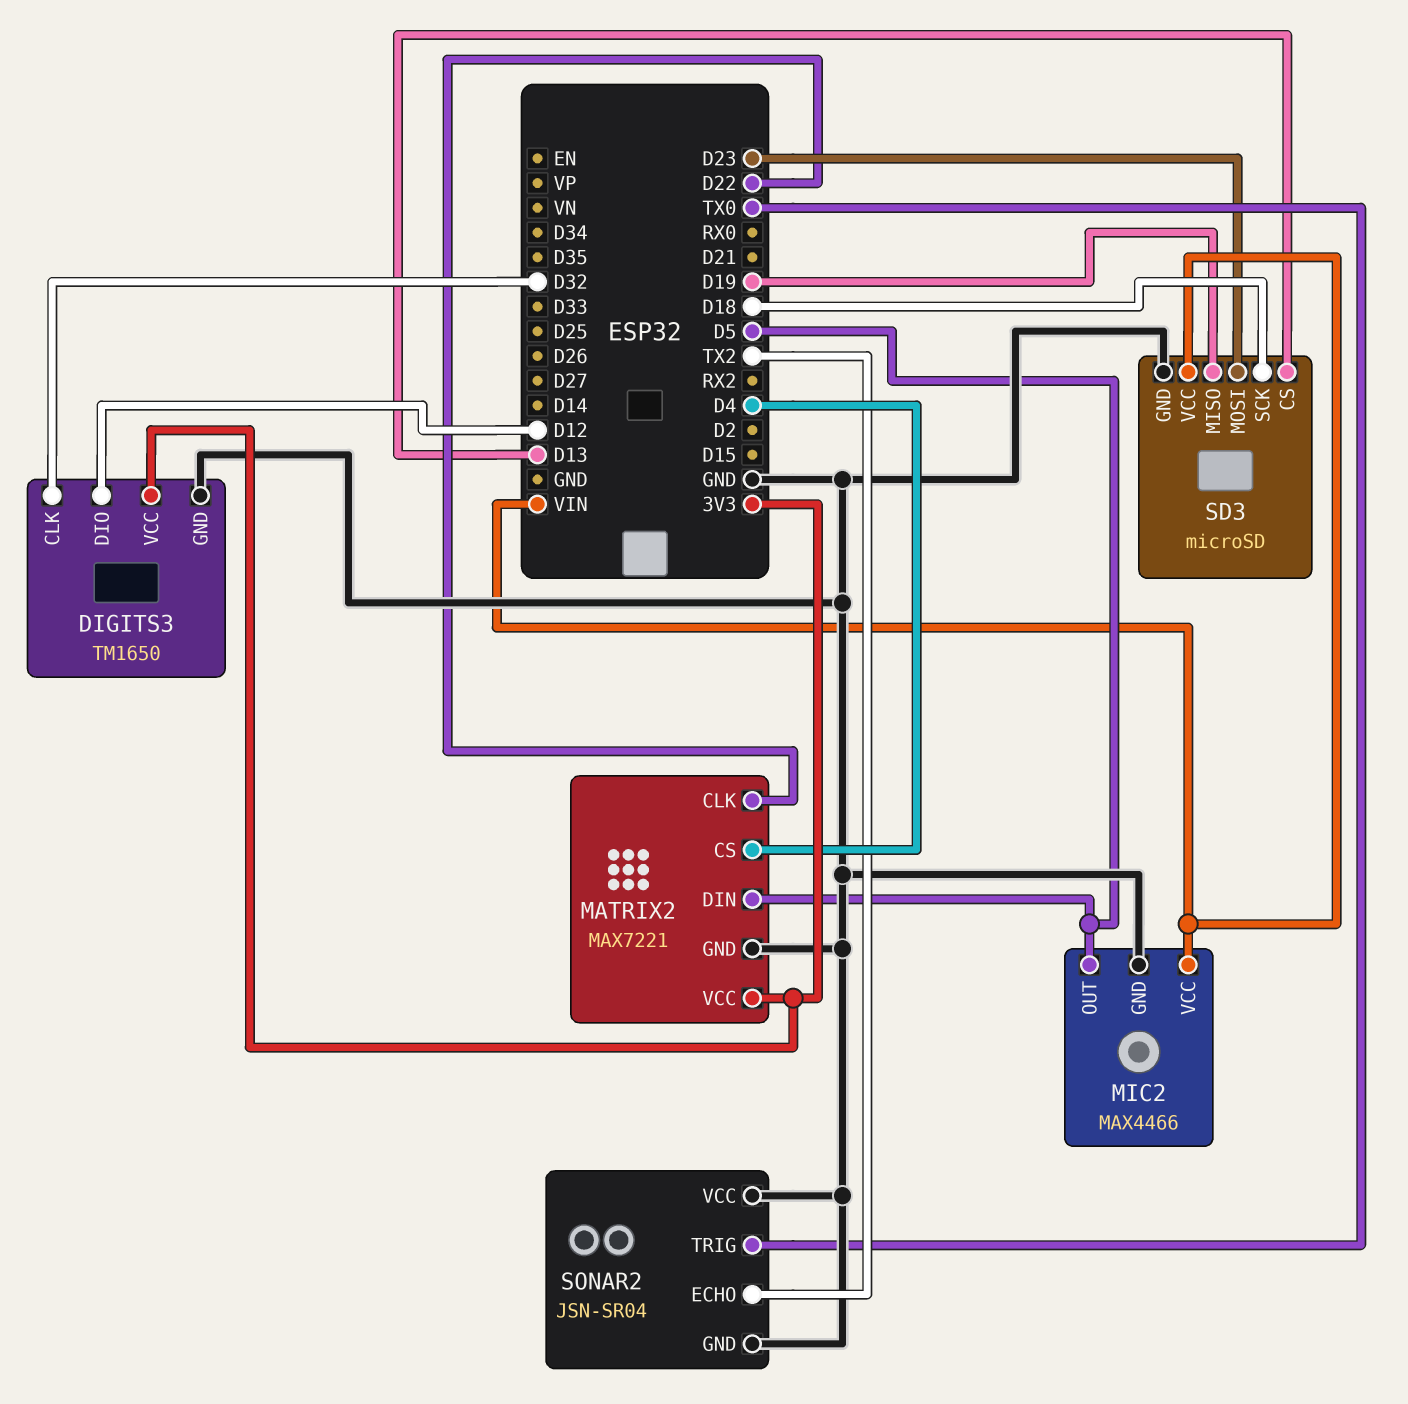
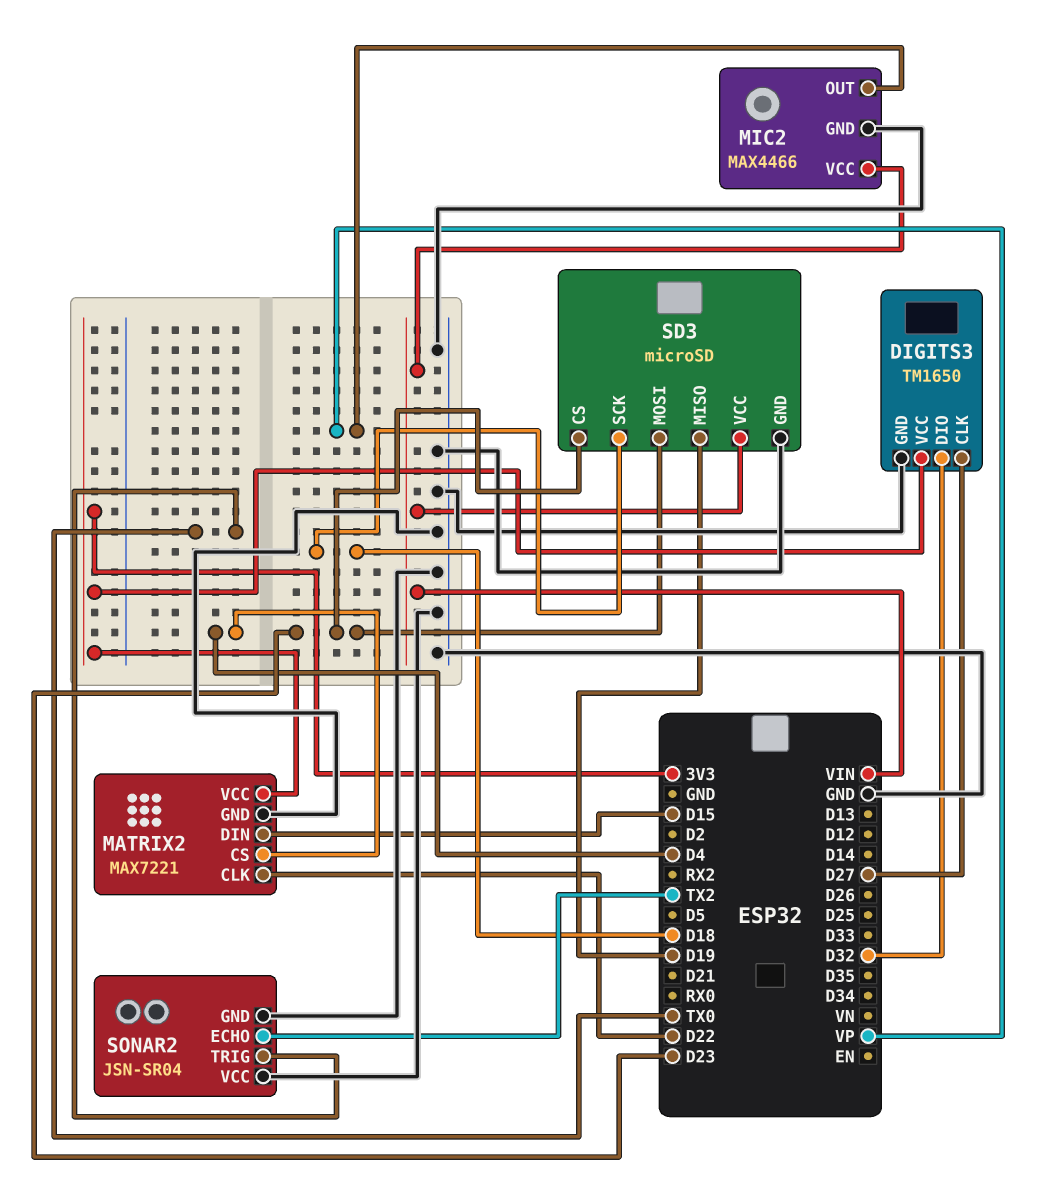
DIGITS3 pin CLK: D32 -> D27
DIGITS3 pin DIO: D12 -> D32
MATRIX2 pin DIN: D5 -> D15
MIC2 pin OUT: D5 -> VP
SD3 pin CS: D13 -> D23

